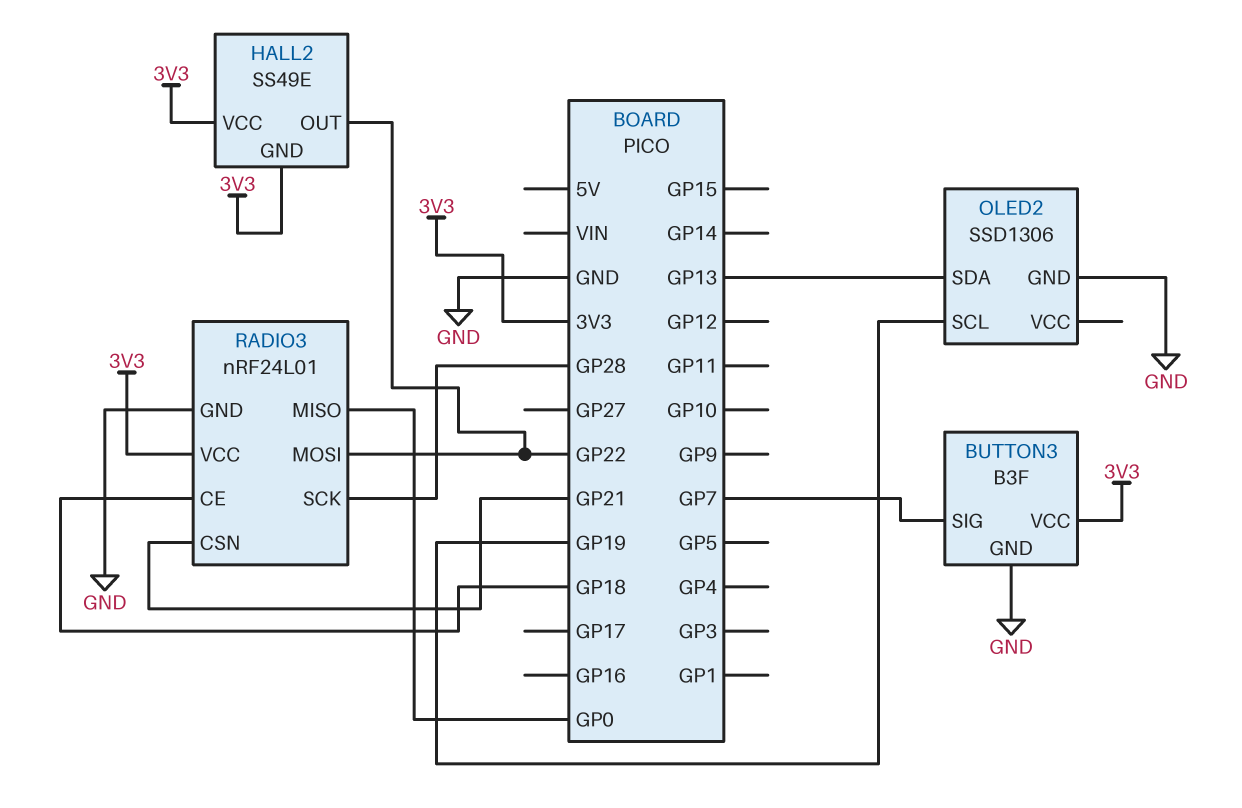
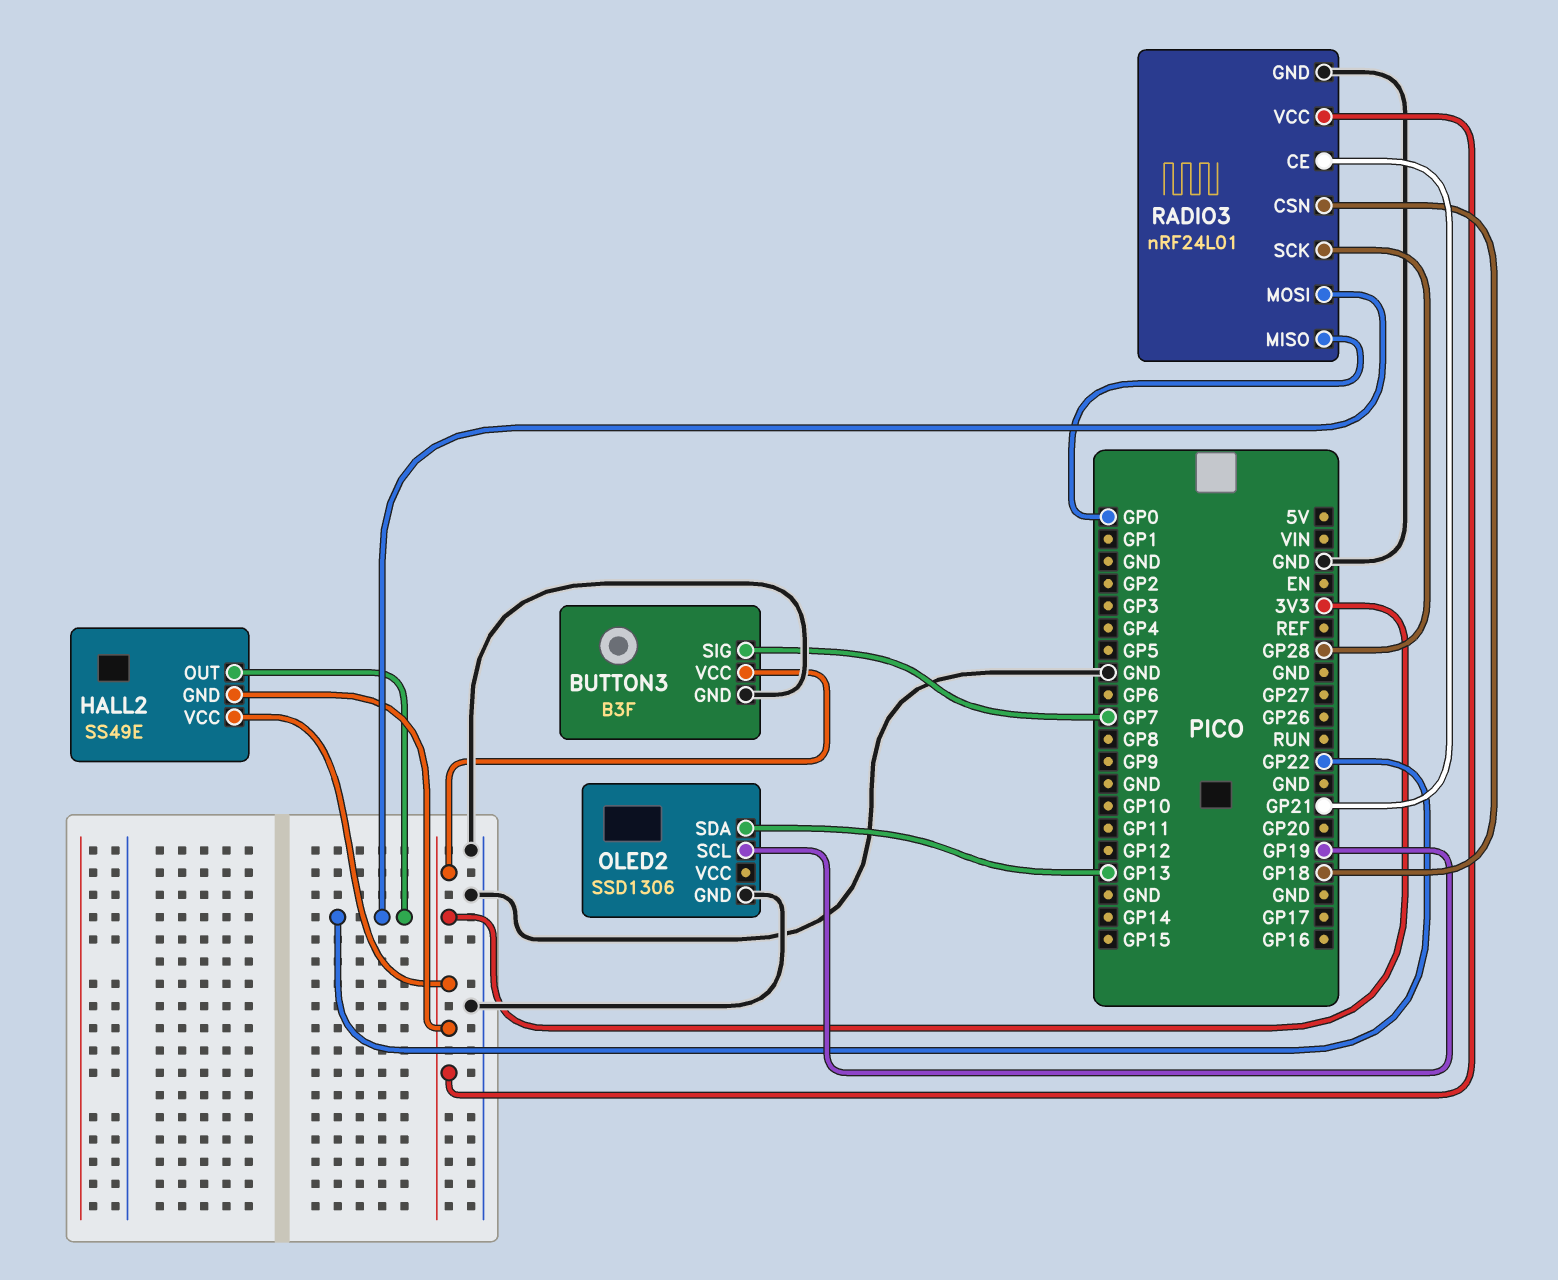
RADIO3 pin CE: GP18 -> GP21
RADIO3 pin CSN: GP21 -> GP18

